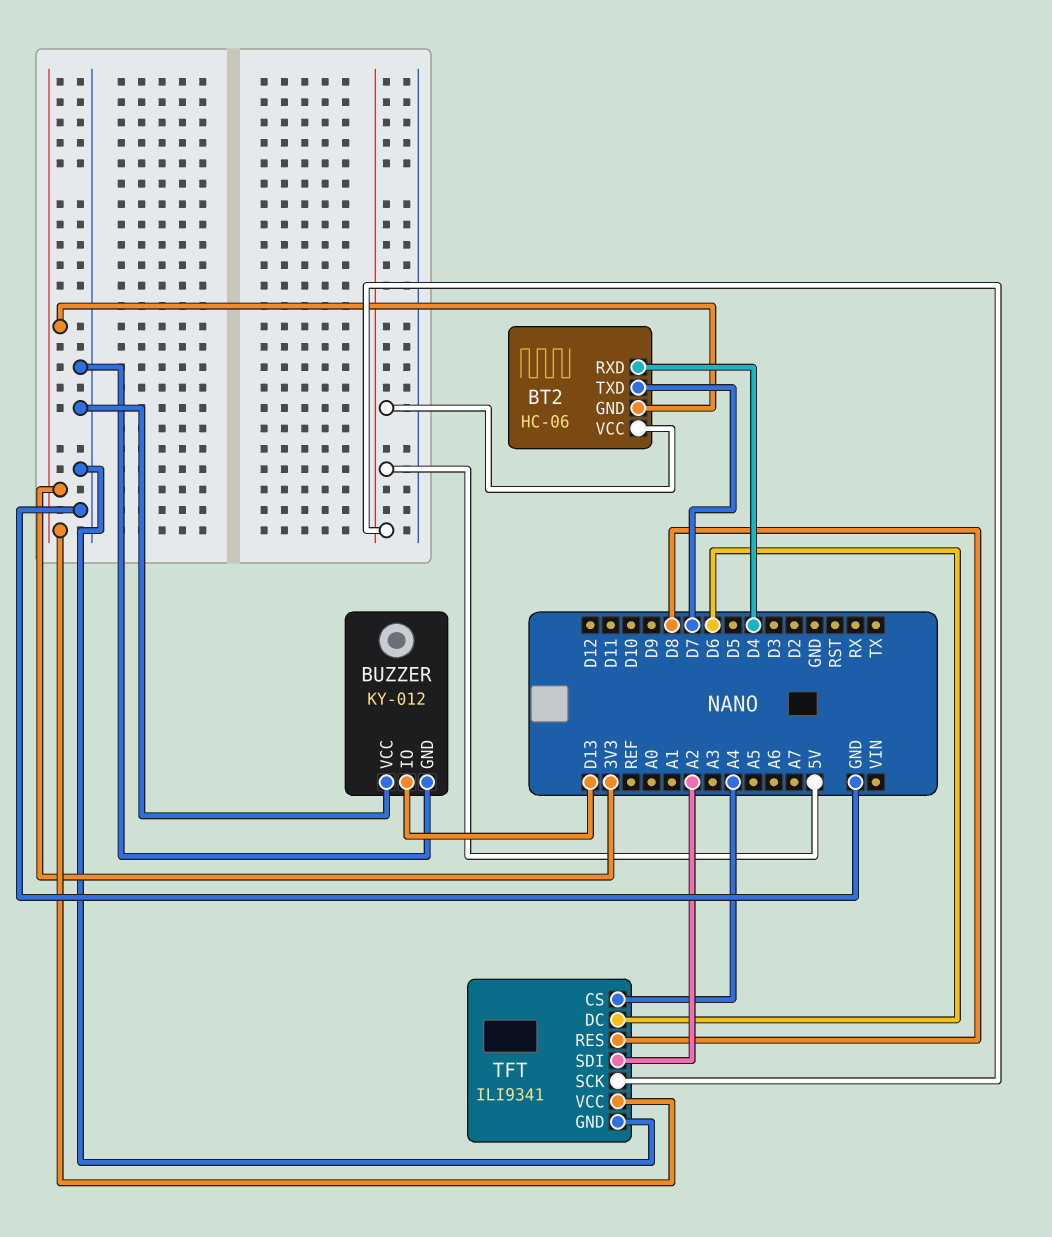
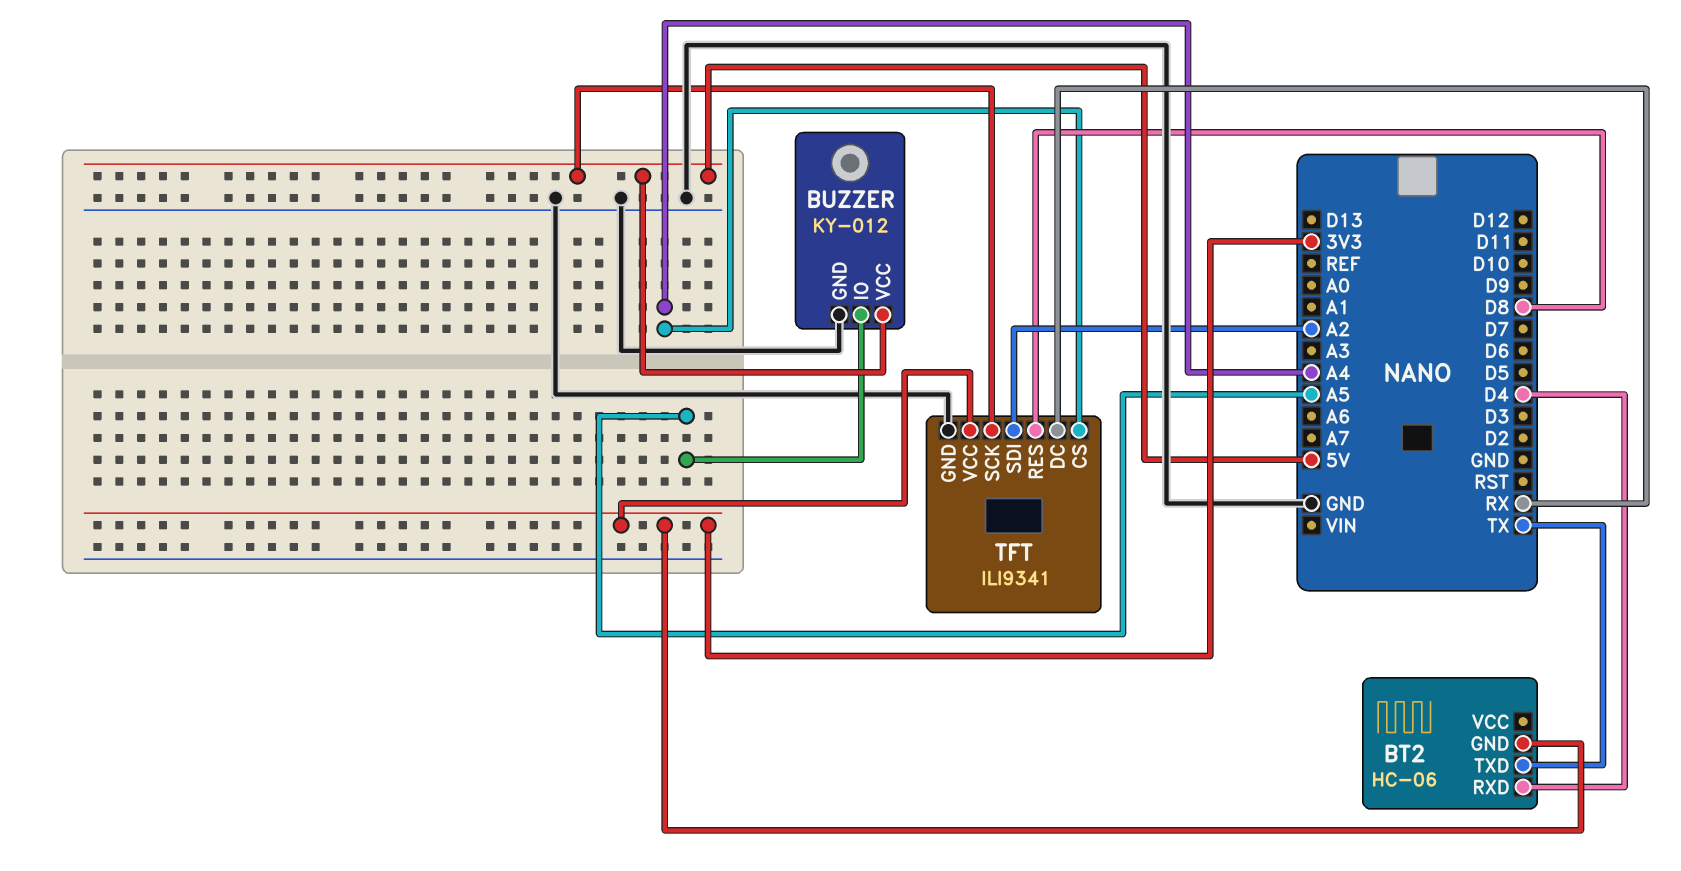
BT2 pin TXD: D7 -> TX
BT2 pin VCC: 5V -> none
BUZZER pin IO: D13 -> A5
BUZZER pin VCC: GND -> 5V
TFT pin DC: D6 -> RX

